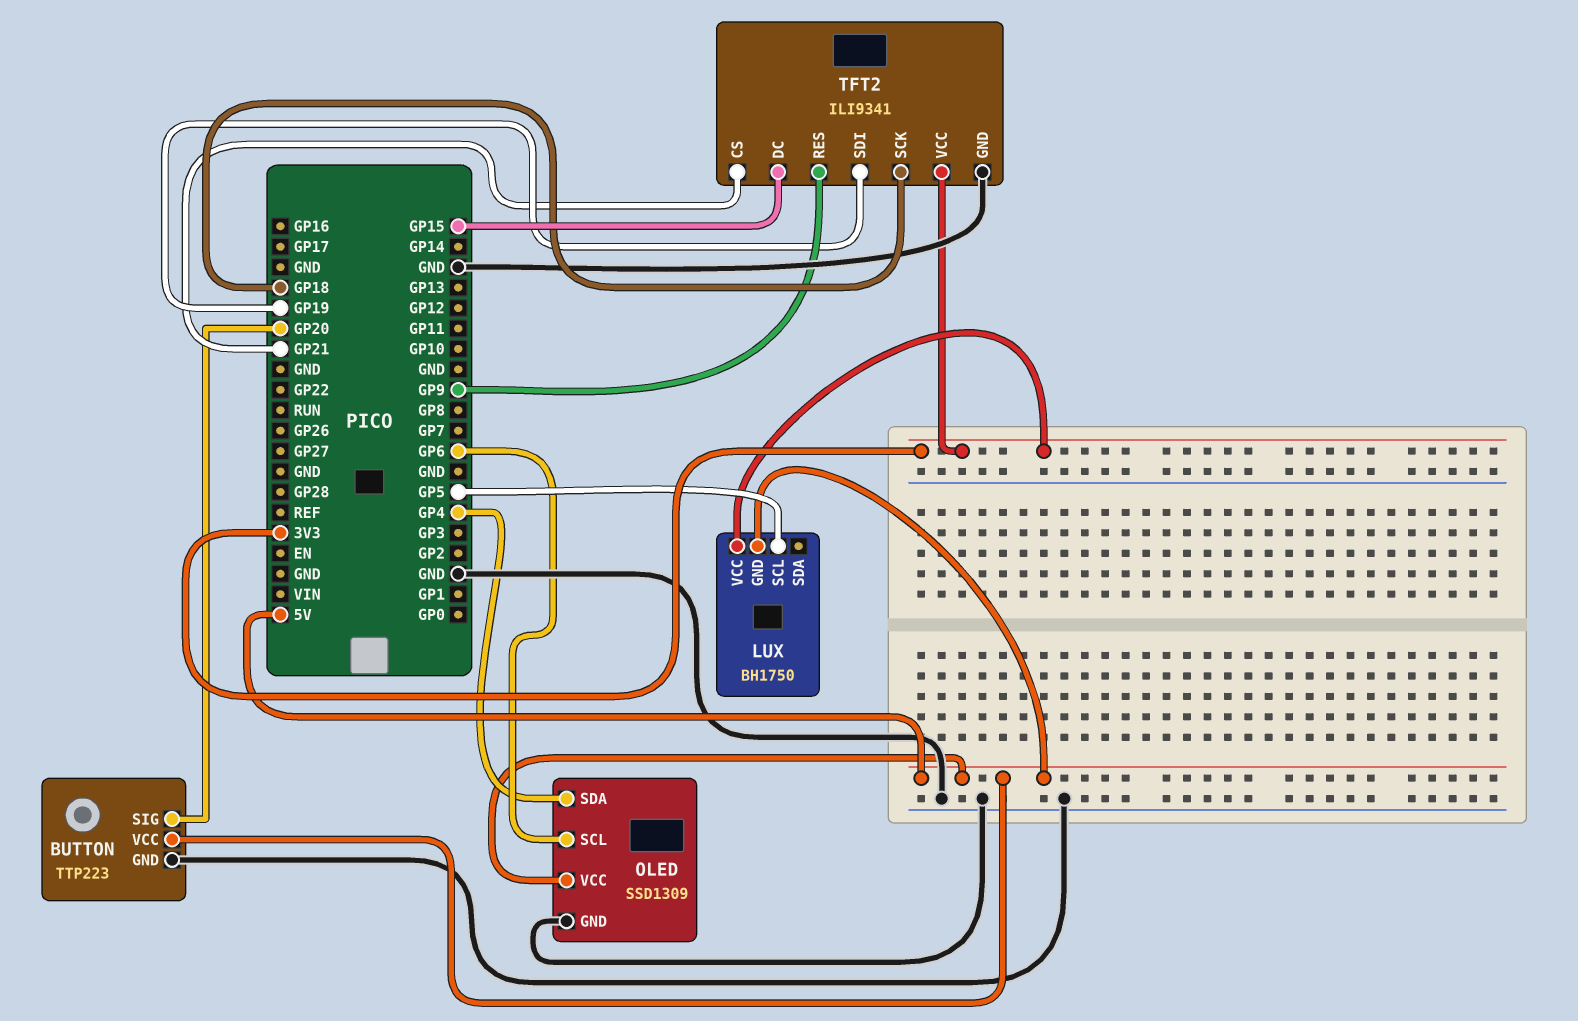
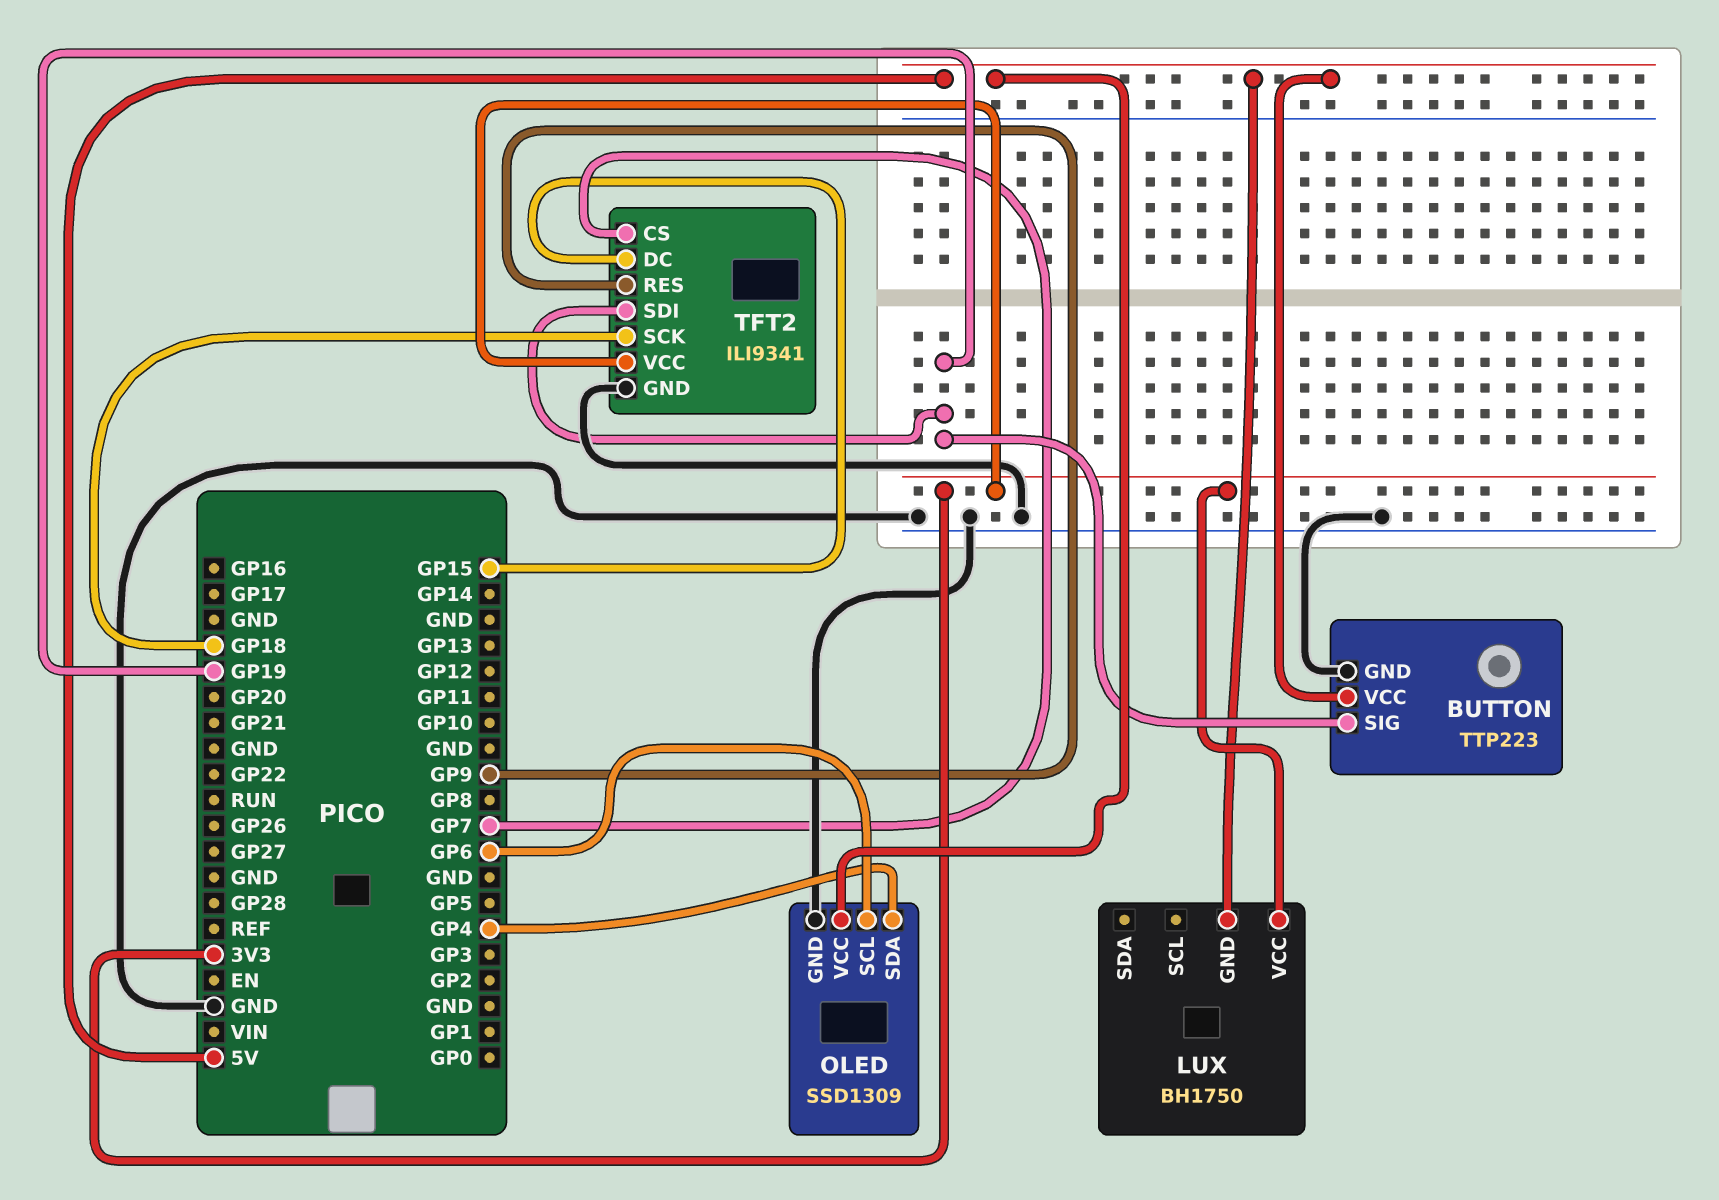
BUTTON pin SIG: GP20 -> GP19
LUX pin SCL: GP5 -> none
TFT2 pin CS: GP21 -> GP7

